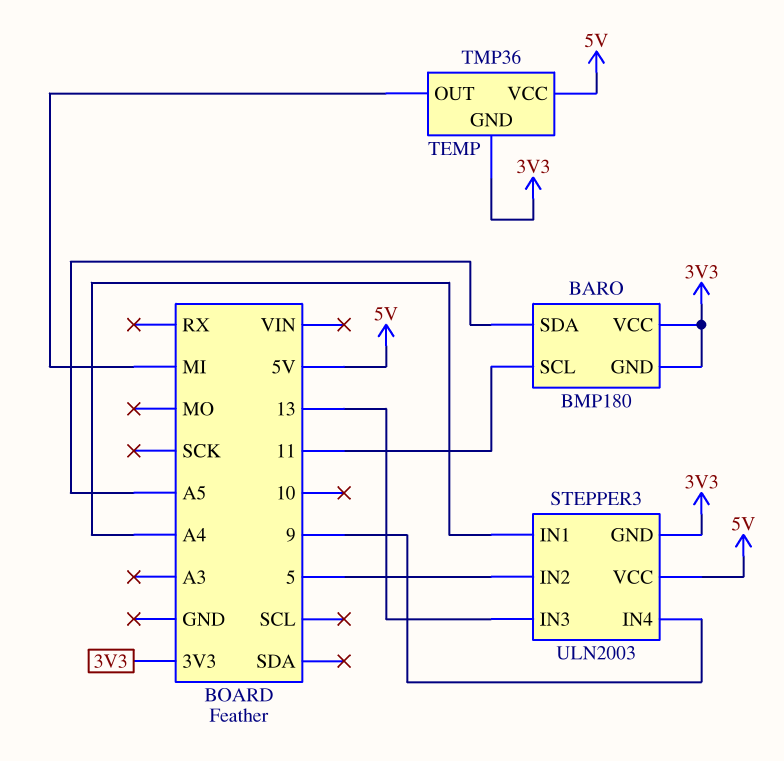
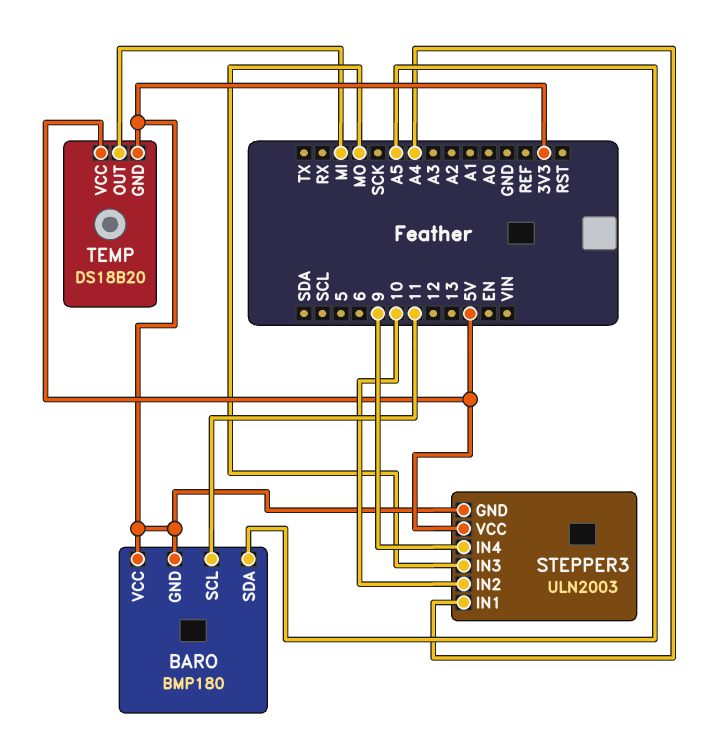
STEPPER3 pin IN2: 5 -> 10
STEPPER3 pin IN3: 13 -> MO
TEMP: TMP36 -> DS18B20

